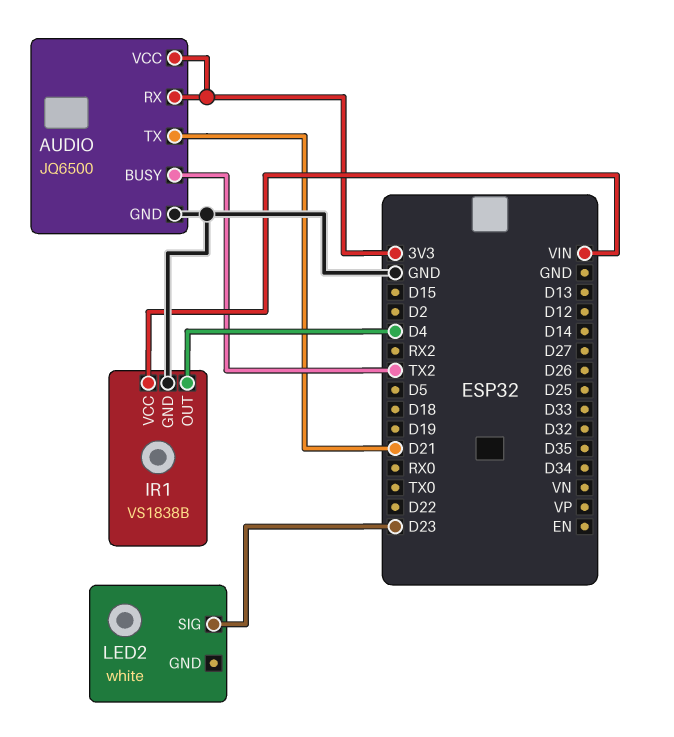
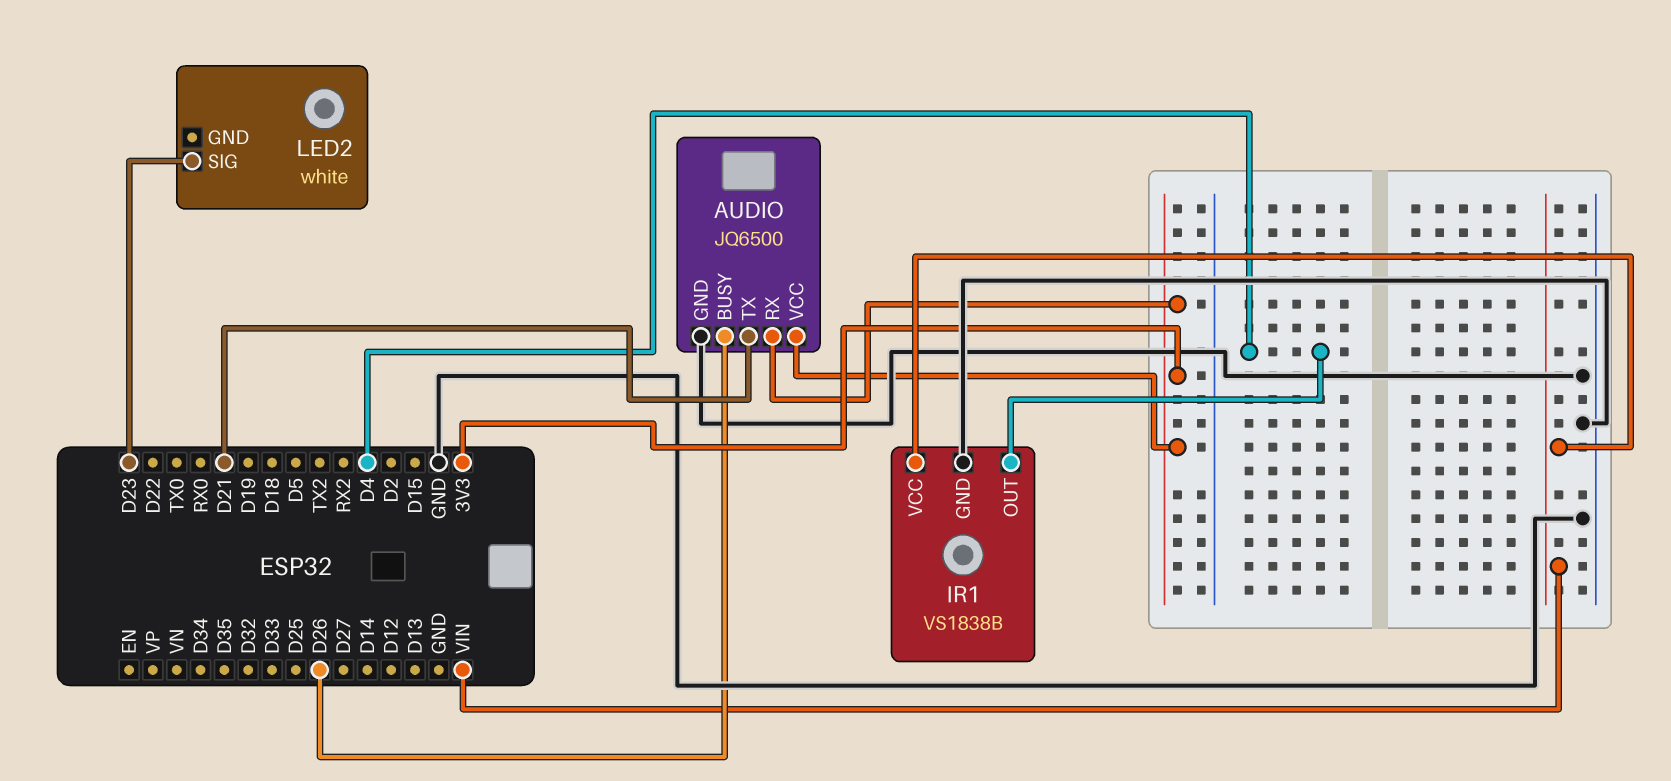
AUDIO pin BUSY: TX2 -> D26

